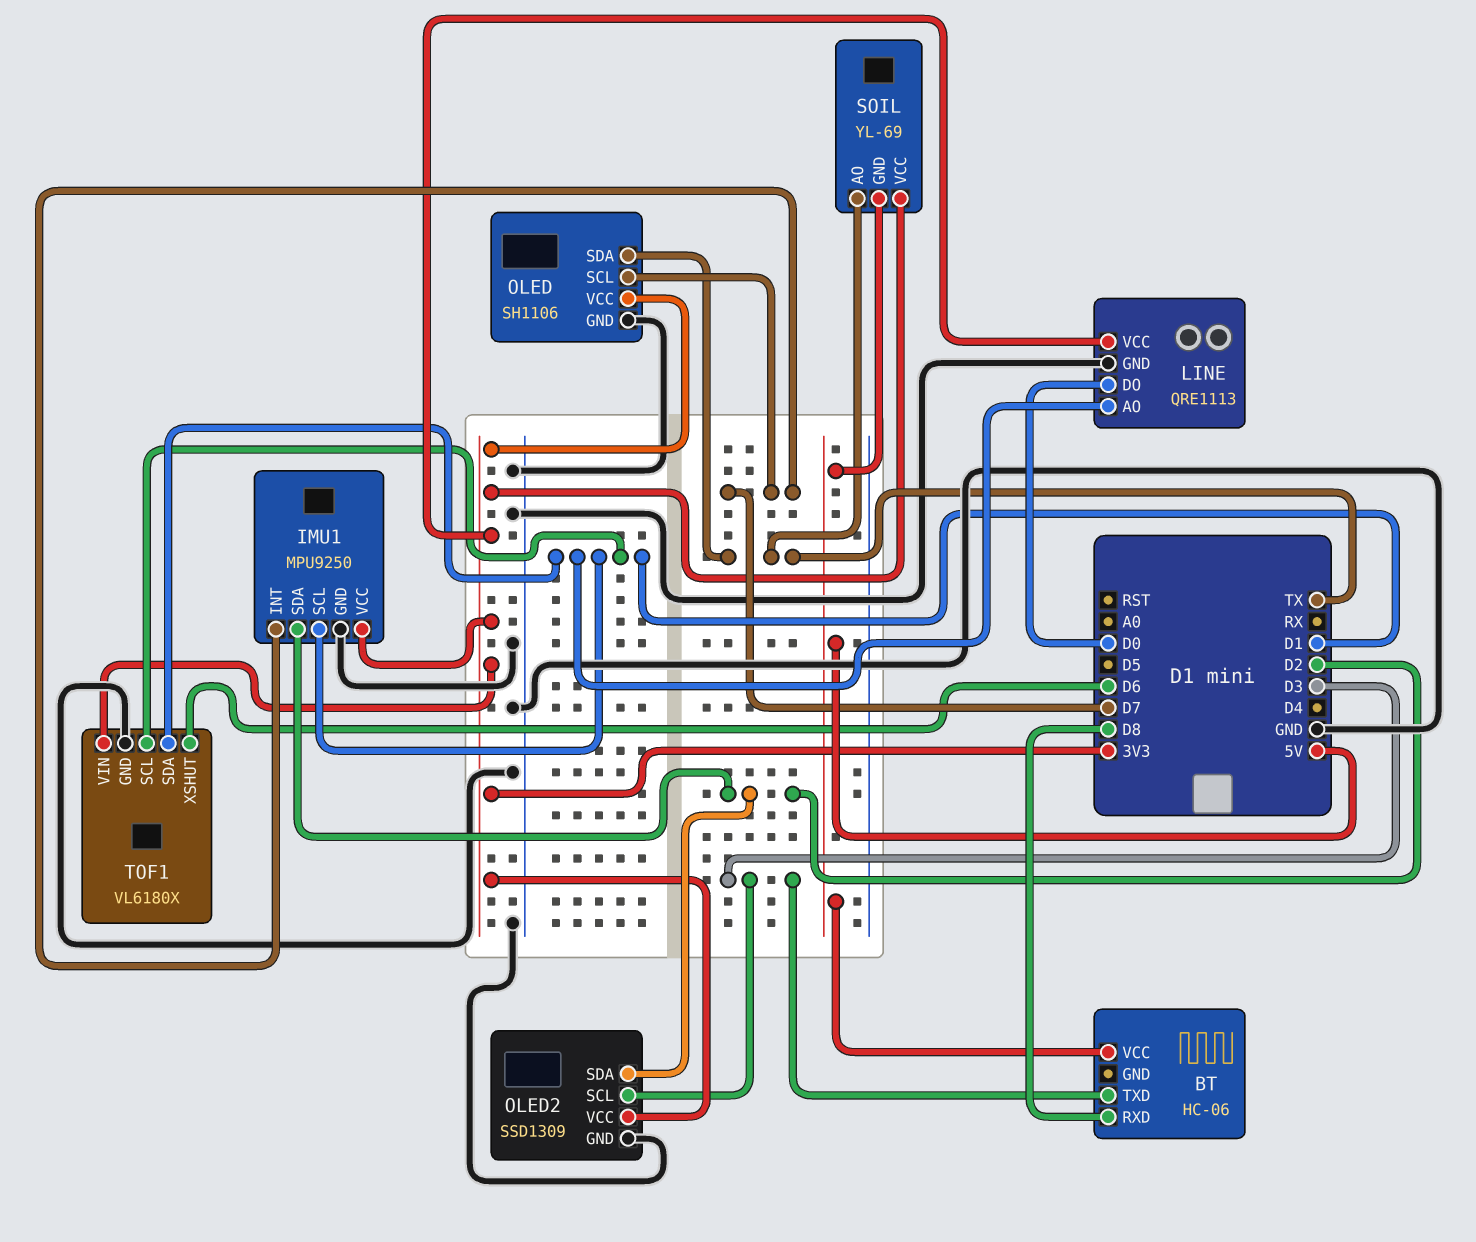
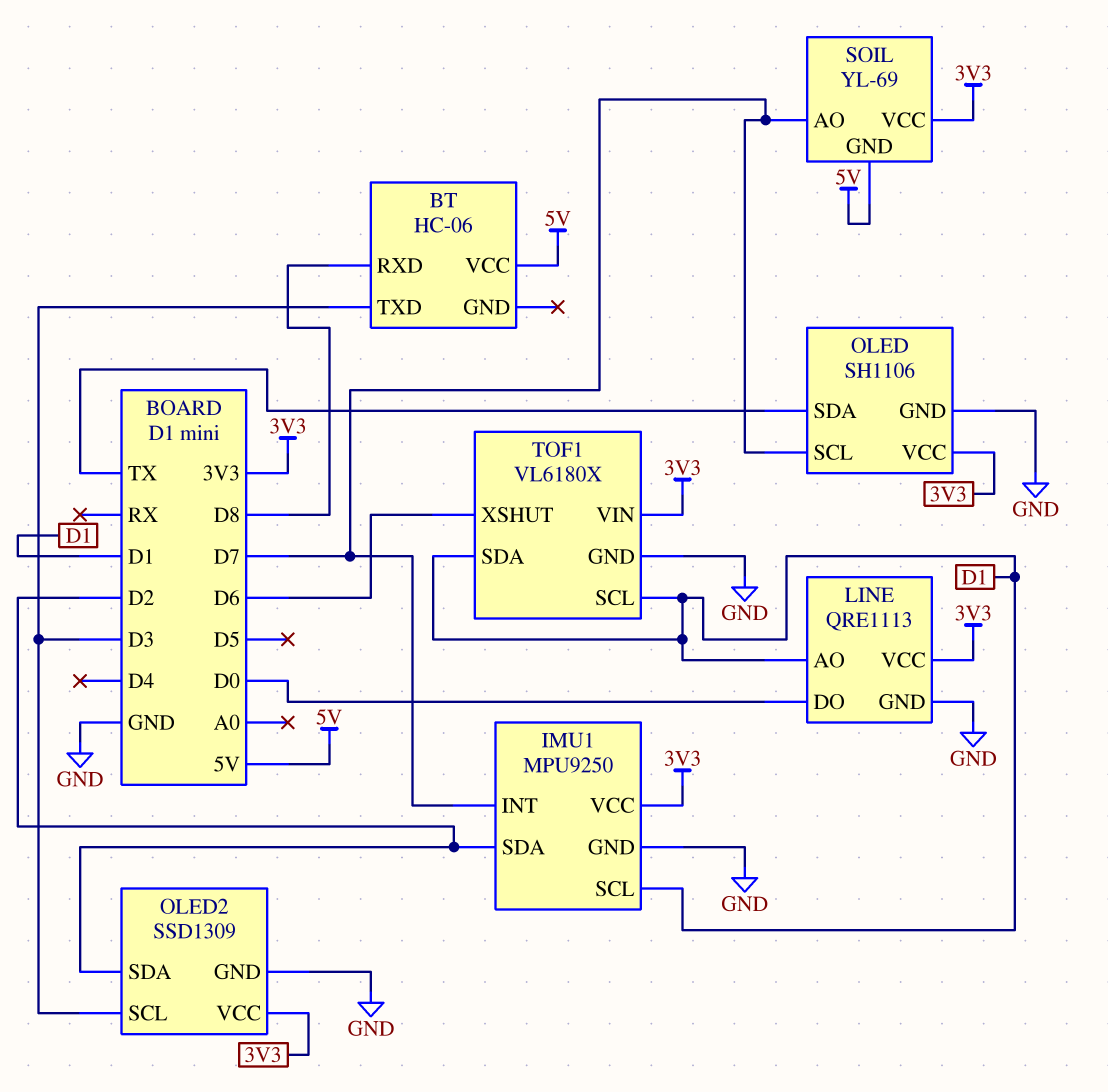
SOIL pin AO: TX -> D7

